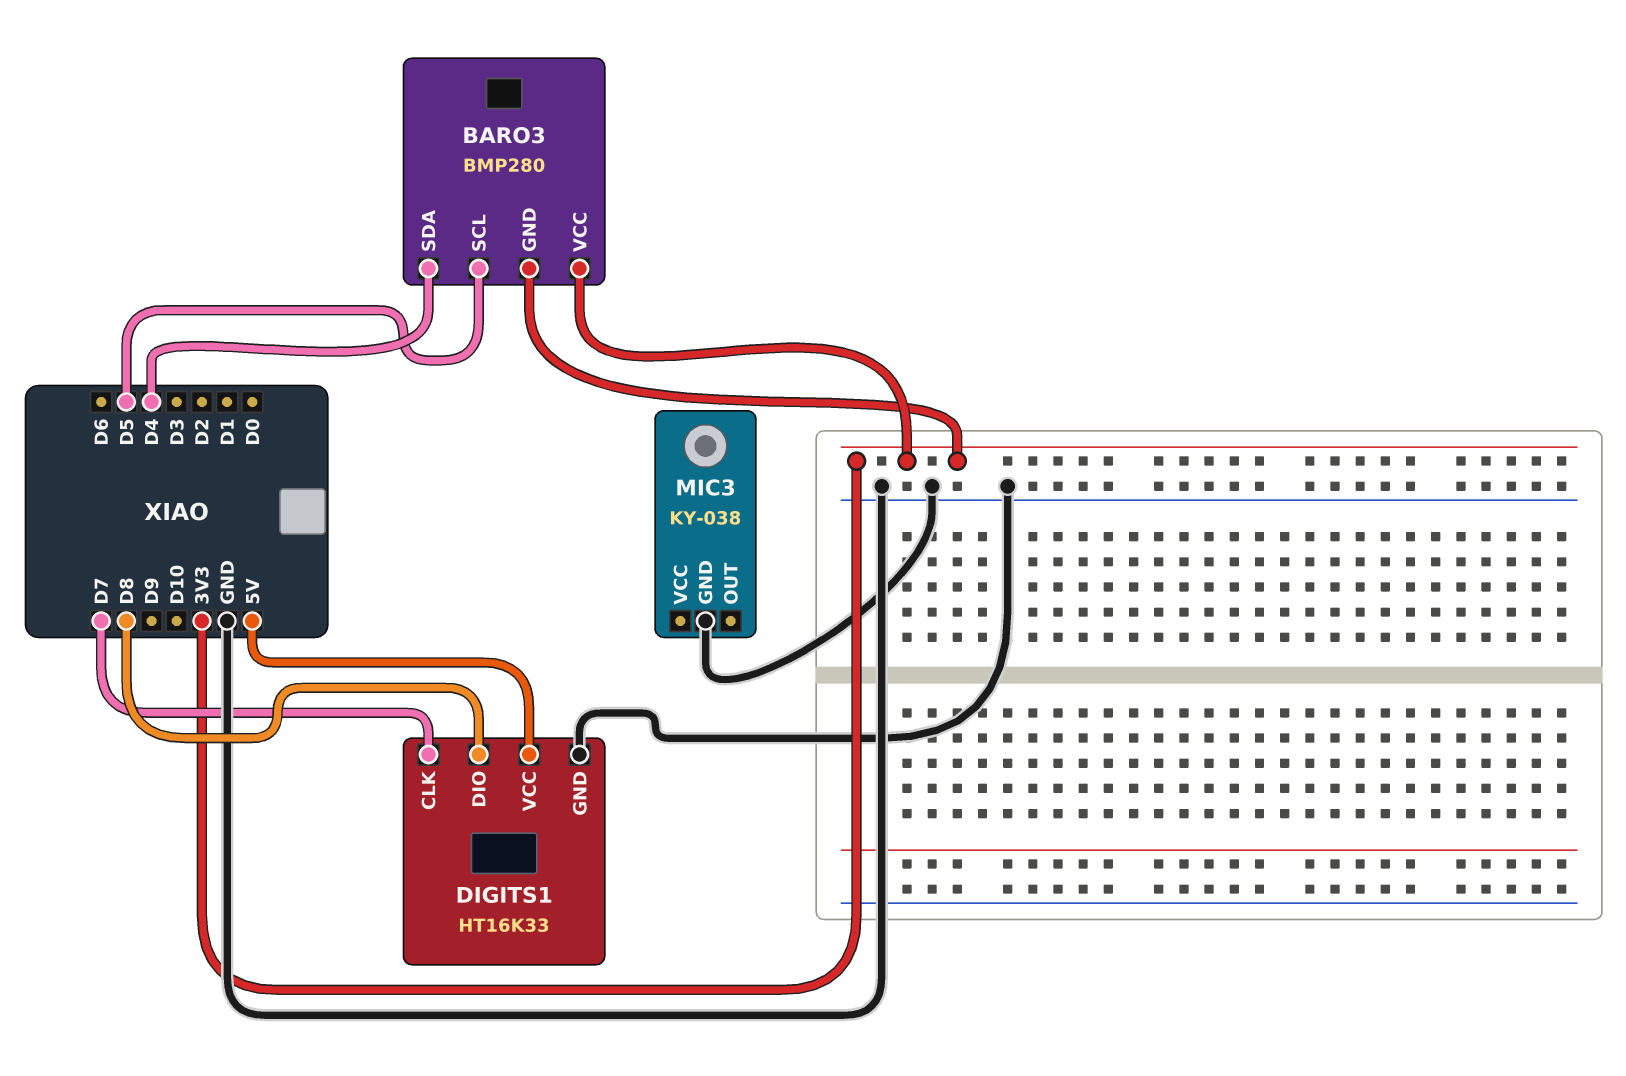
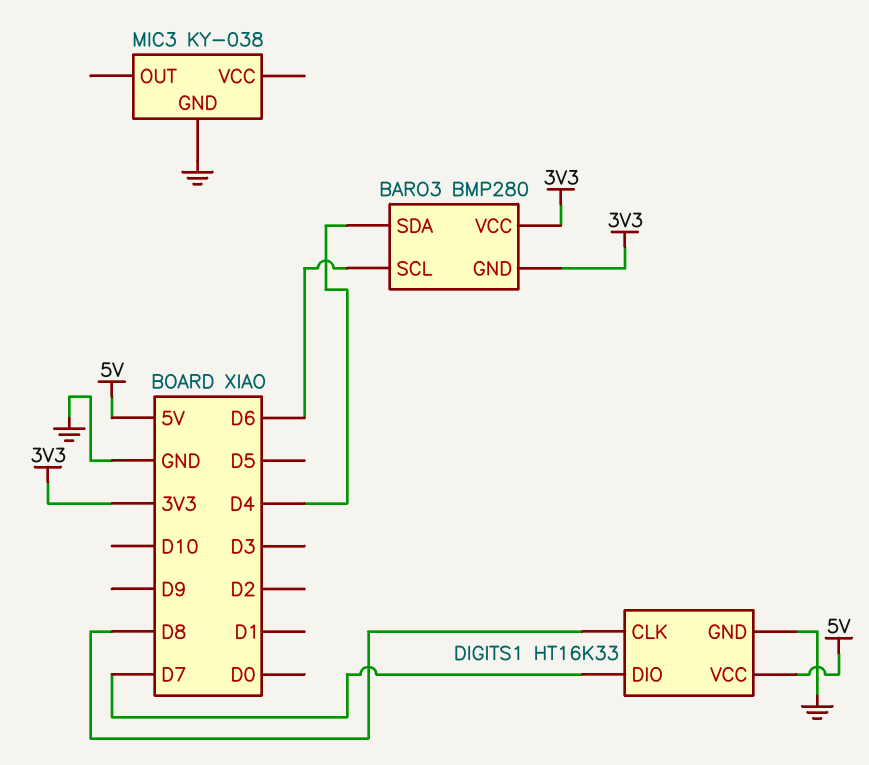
BARO3 pin SCL: D5 -> D6
DIGITS1 pin CLK: D7 -> D8
DIGITS1 pin DIO: D8 -> D7

